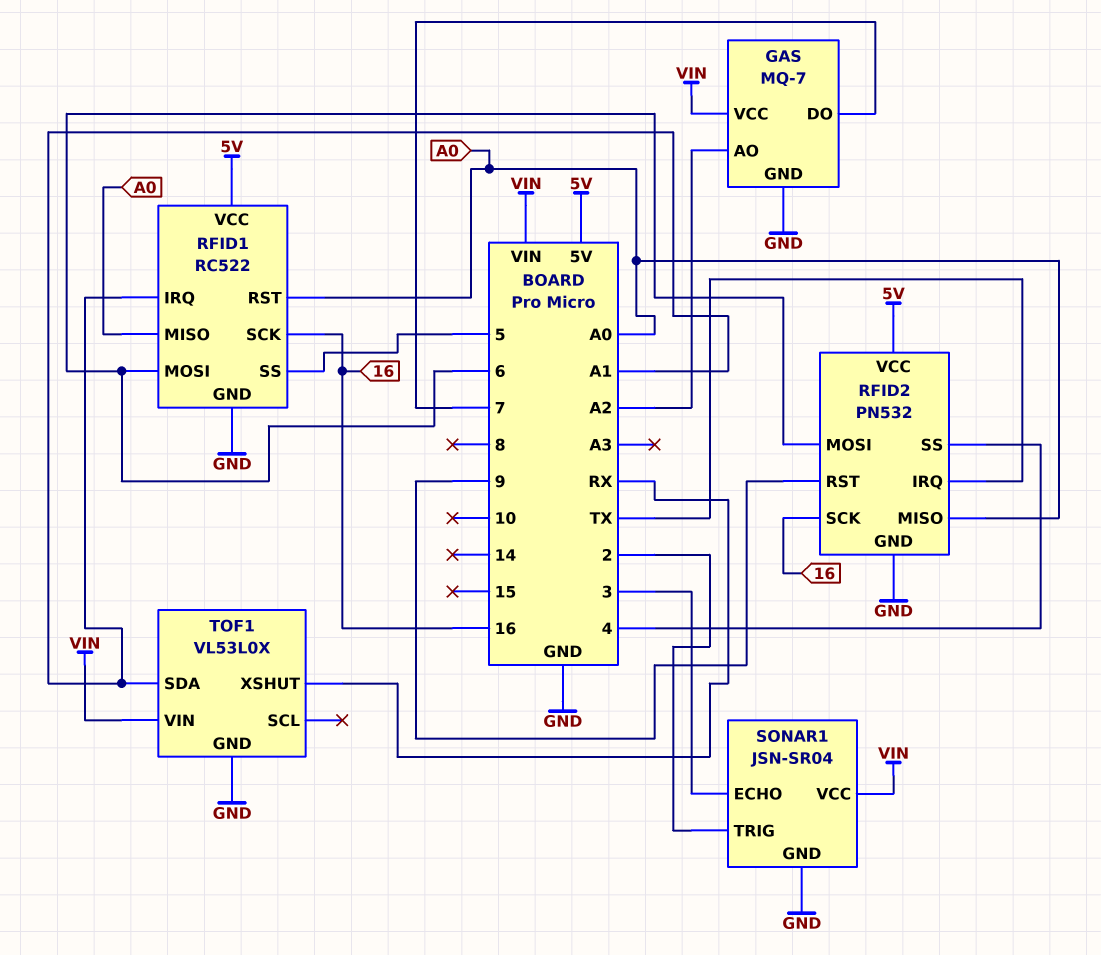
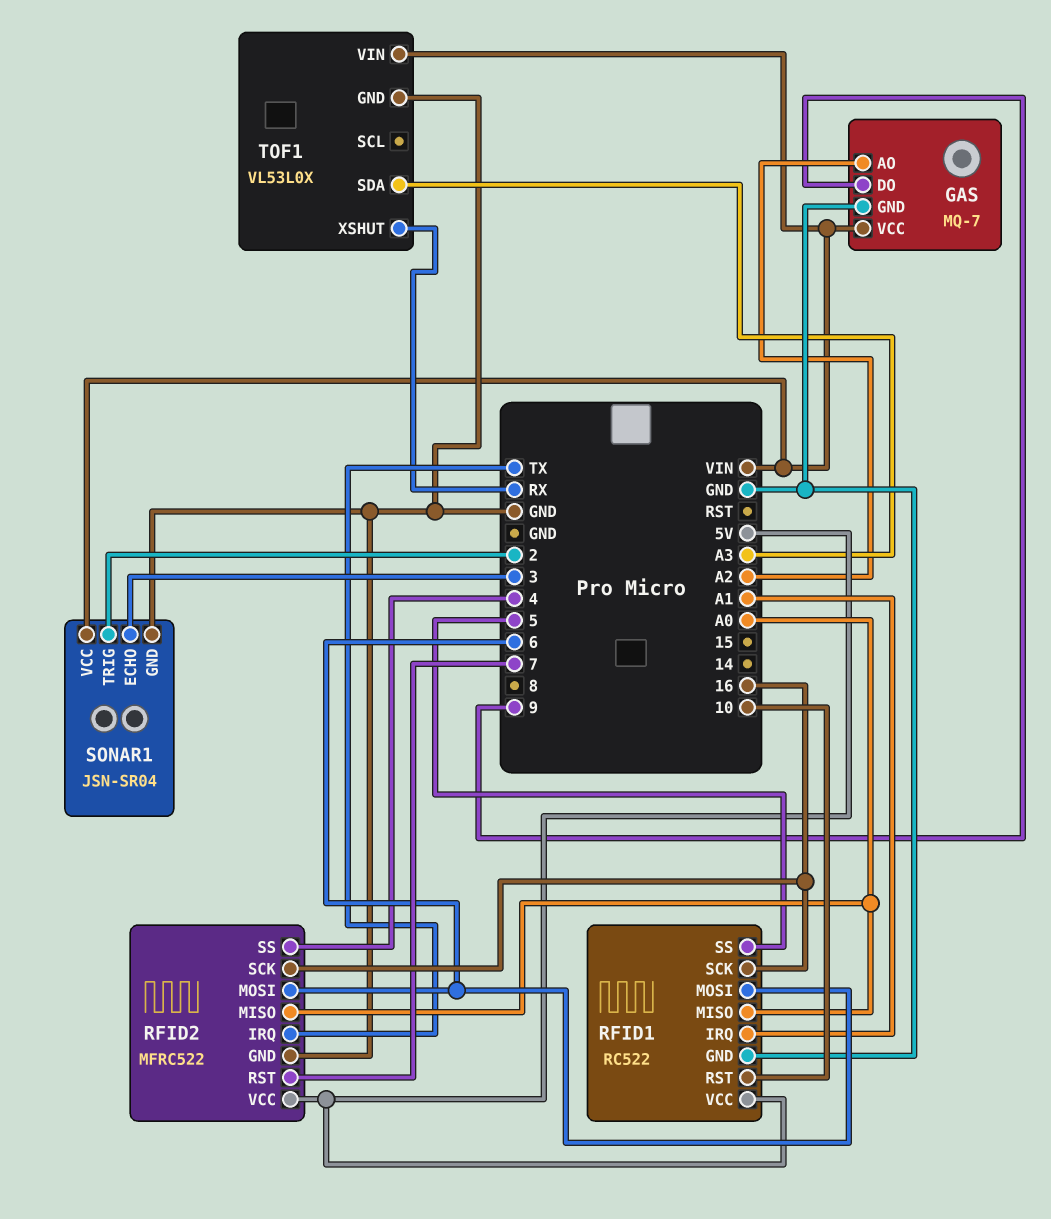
GAS pin DO: 7 -> 9
RFID1 pin RST: A0 -> 10
RFID2: PN532 -> MFRC522
RFID2 pin RST: 9 -> 7
TOF1 pin SDA: A1 -> A3

